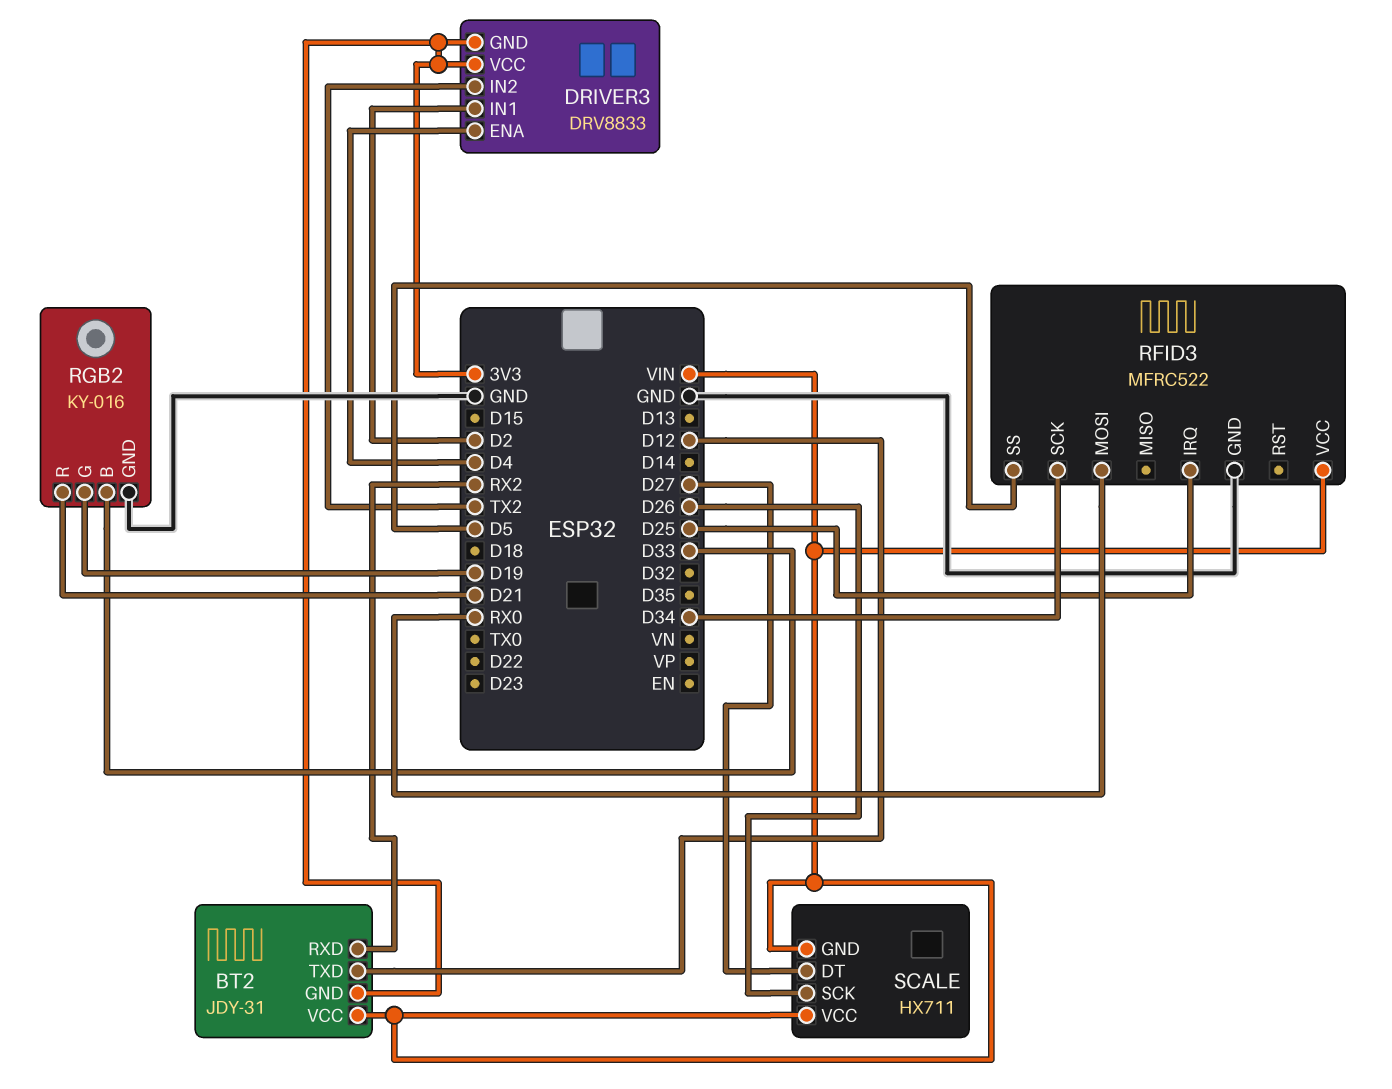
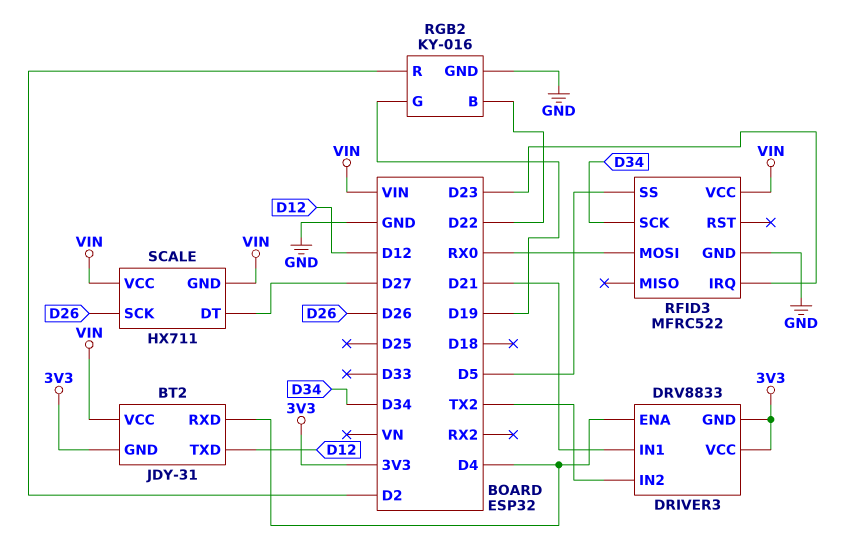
BT2 pin RXD: RX2 -> D4
DRIVER3 pin IN1: D2 -> D21
RFID3 pin IRQ: D25 -> D23
RGB2 pin B: D33 -> D22
RGB2 pin R: D21 -> D2

